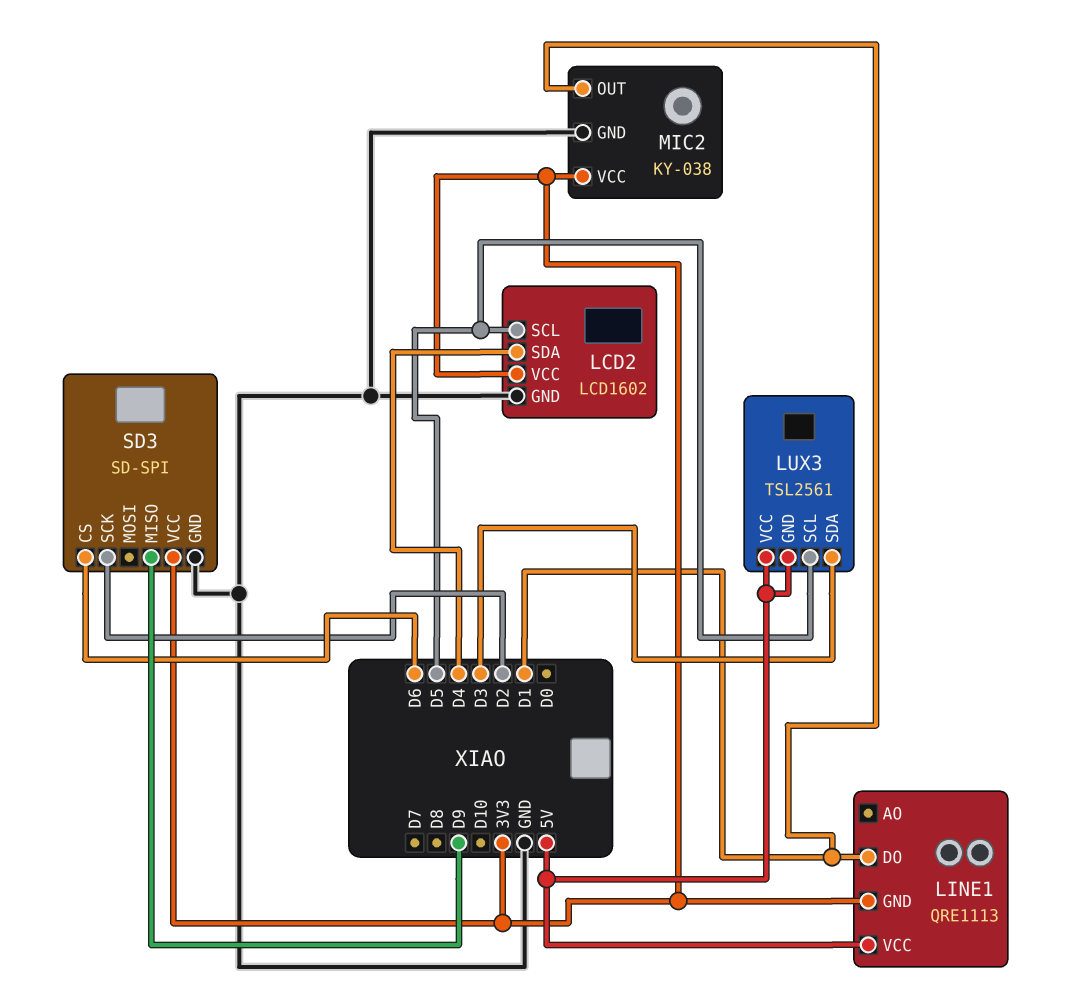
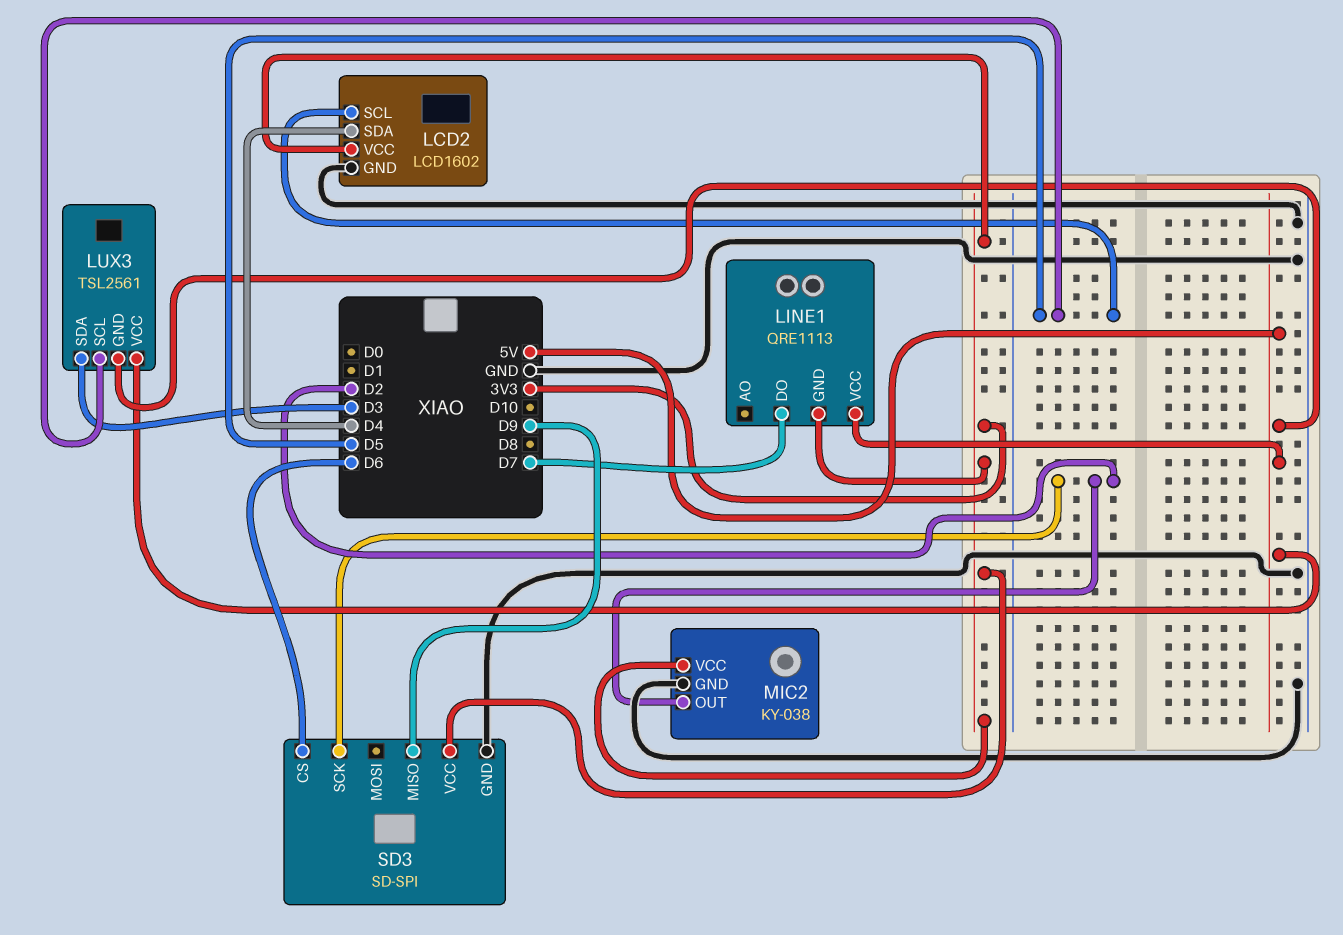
LINE1 pin DO: D1 -> D7
MIC2 pin OUT: D1 -> D2

